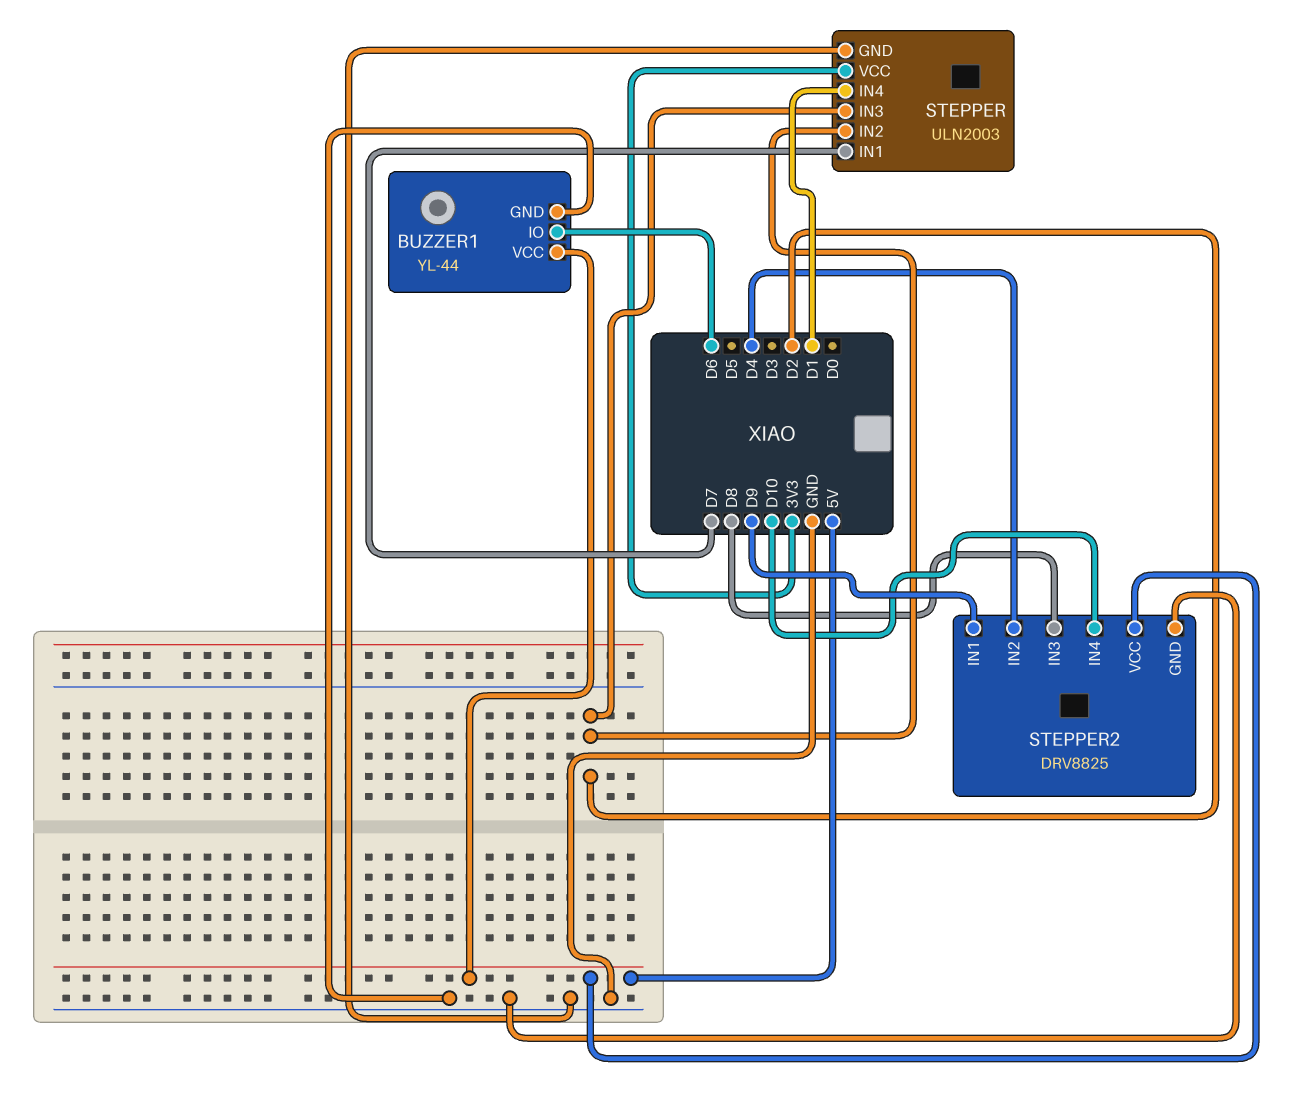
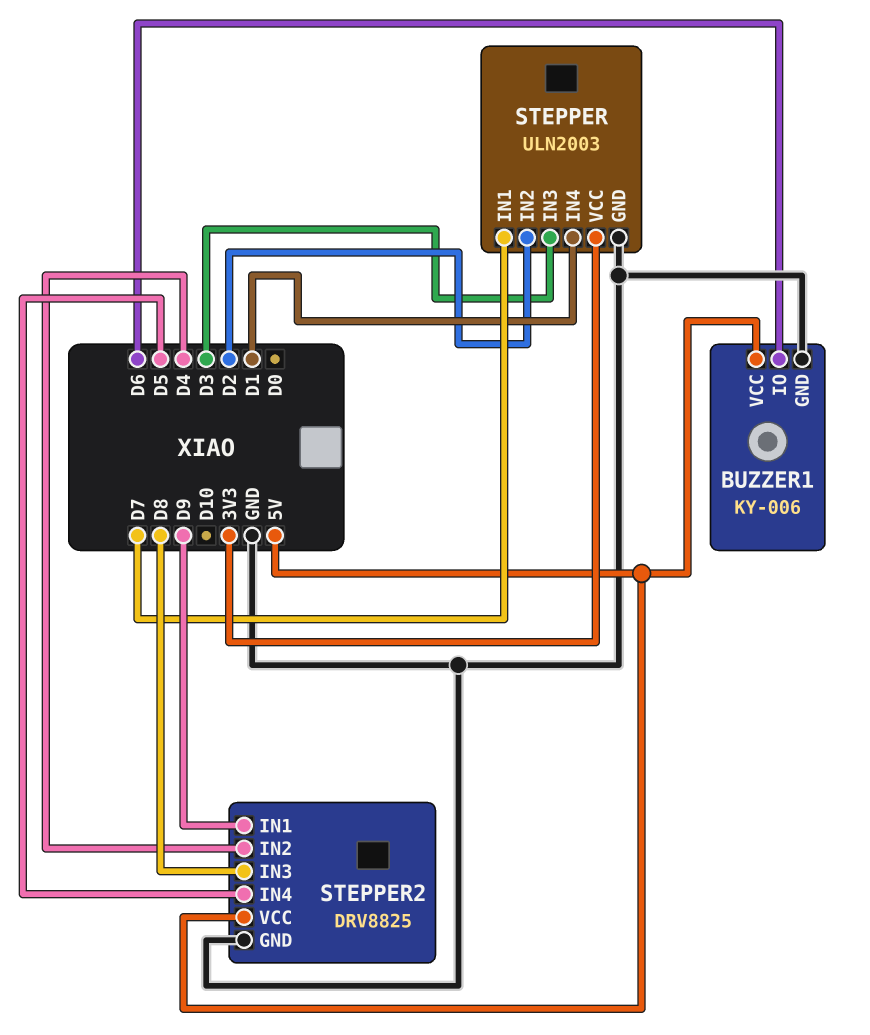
BUZZER1: YL-44 -> KY-006
STEPPER pin IN3: D2 -> D3
STEPPER2 pin IN4: D10 -> D5

